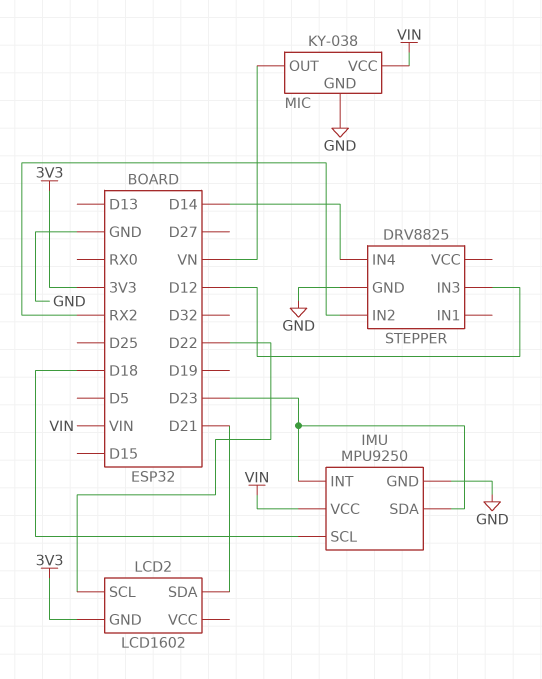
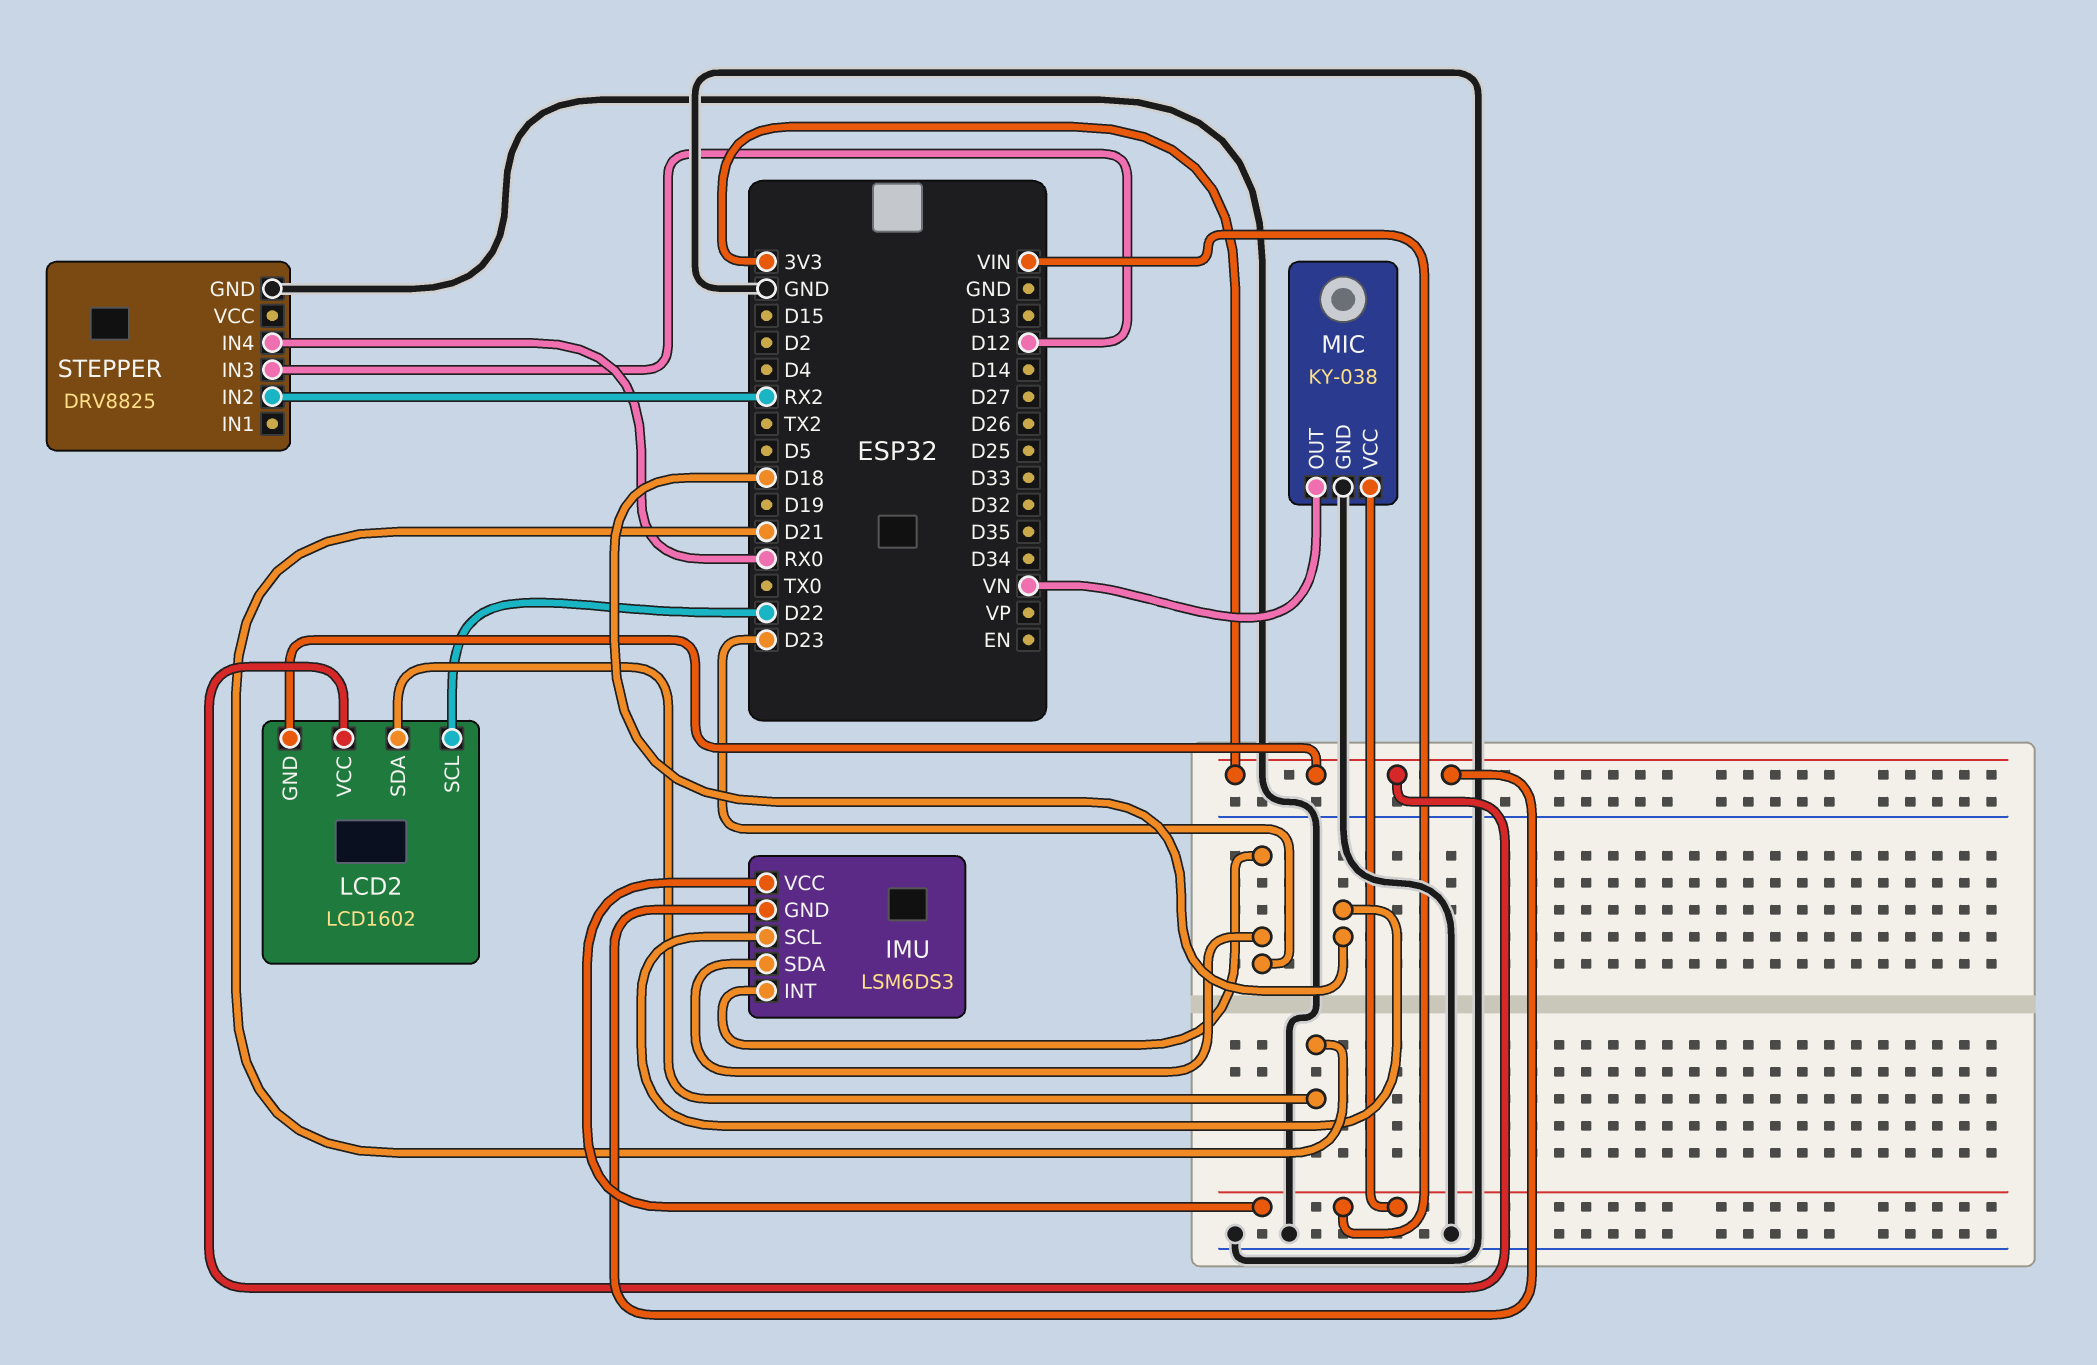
IMU: MPU9250 -> LSM6DS3
IMU pin GND: GND -> 3V3
LCD2 pin VCC: none -> 3V3
STEPPER pin IN4: D14 -> RX0

